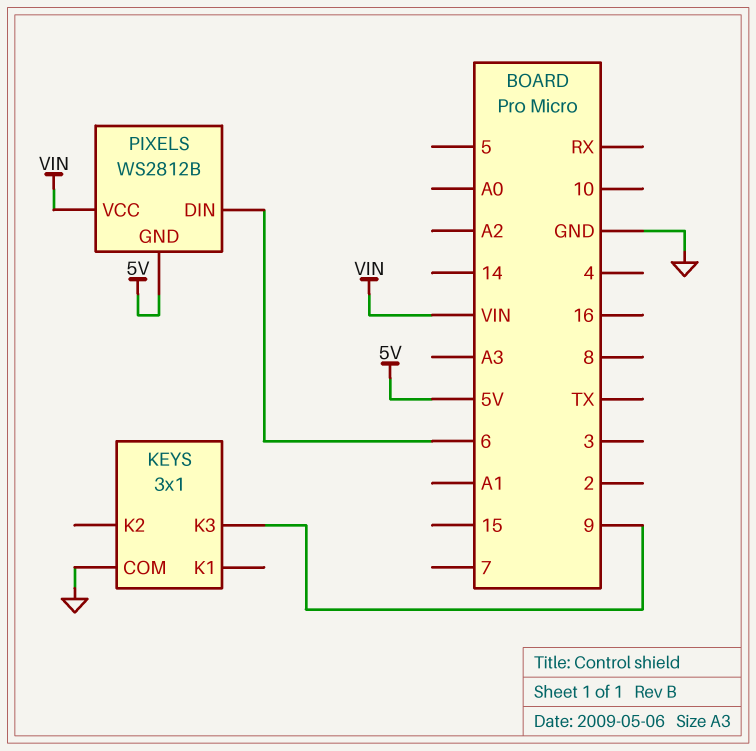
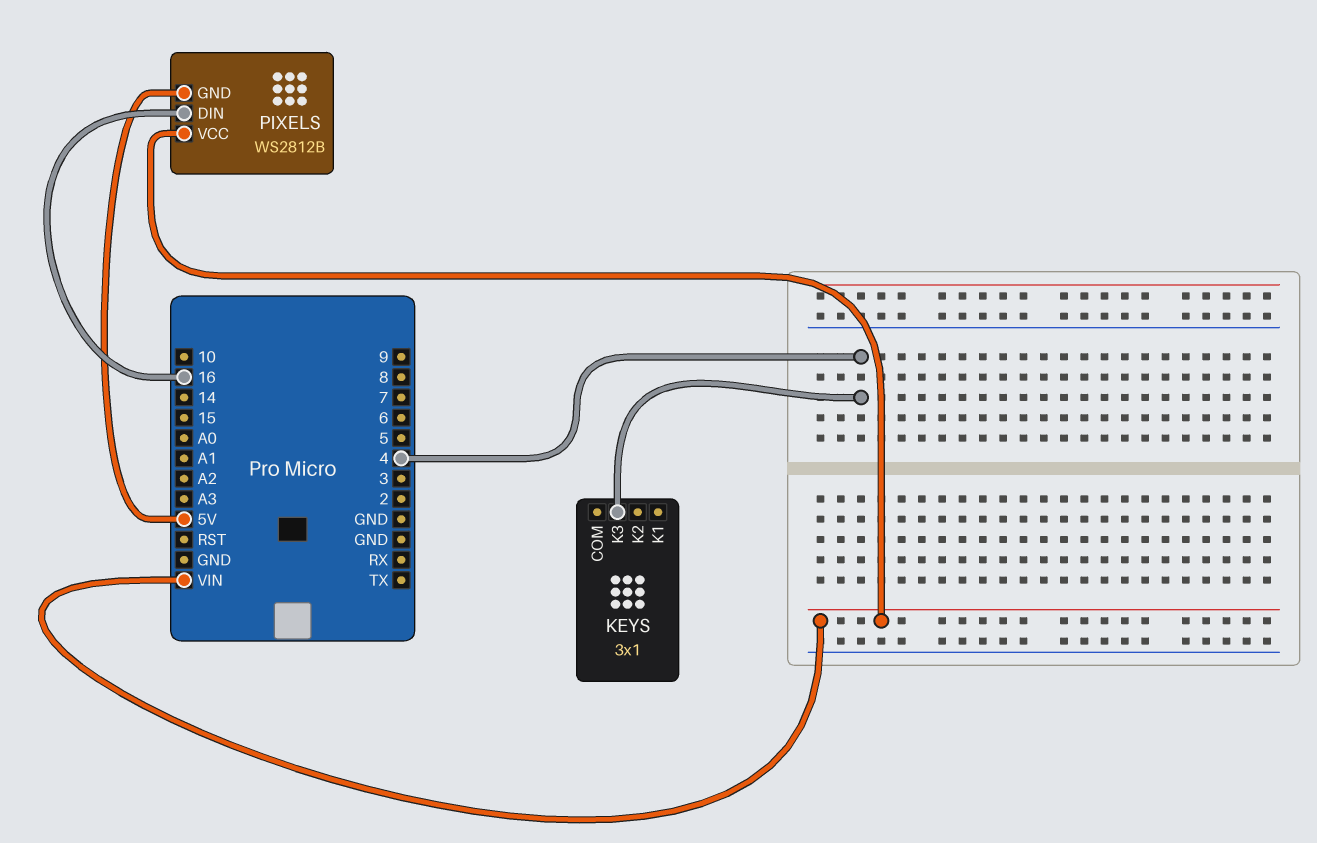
KEYS pin COM: GND -> none
KEYS pin K3: 9 -> 4
PIXELS pin DIN: 6 -> 16

